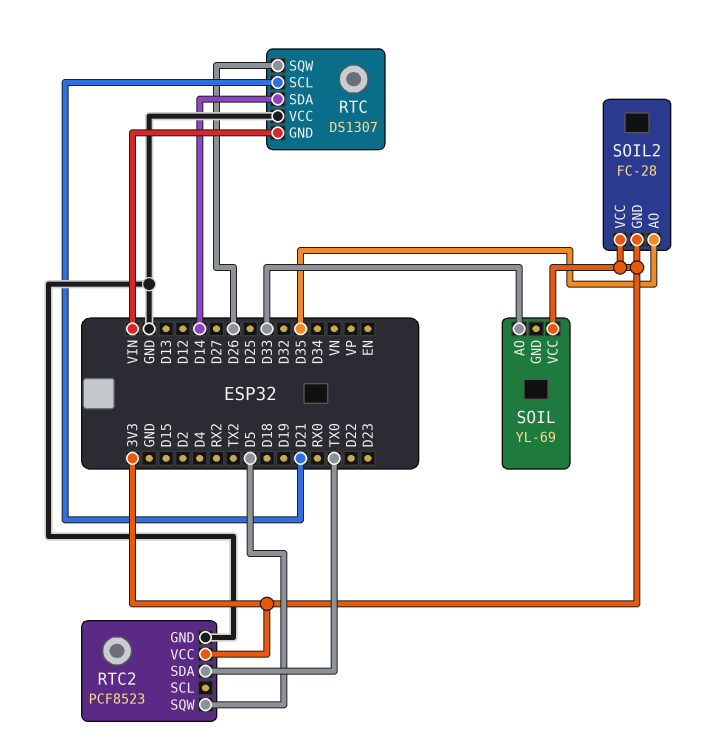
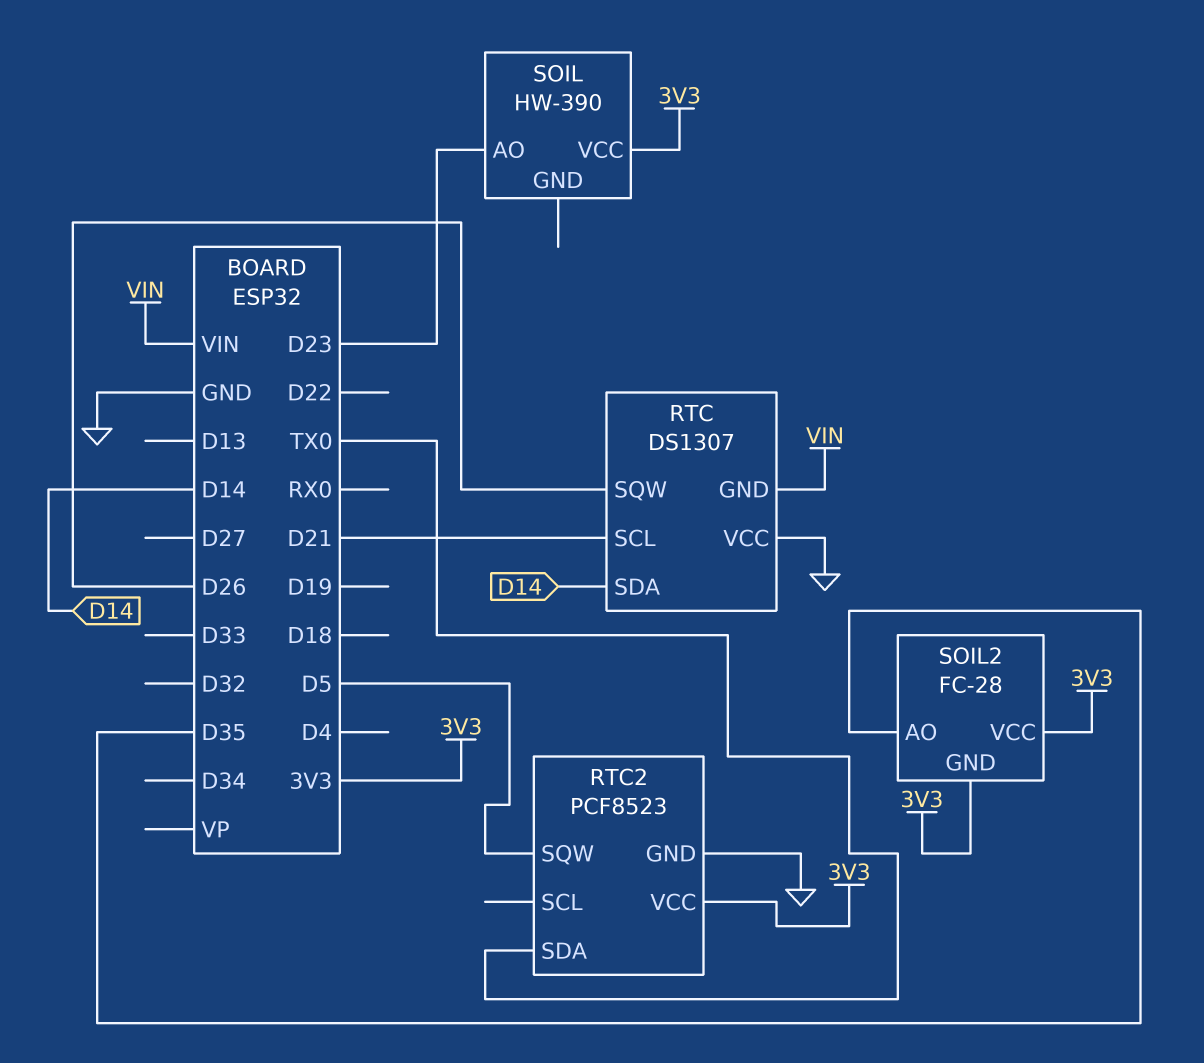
SOIL: YL-69 -> HW-390
SOIL pin AO: D33 -> D23

